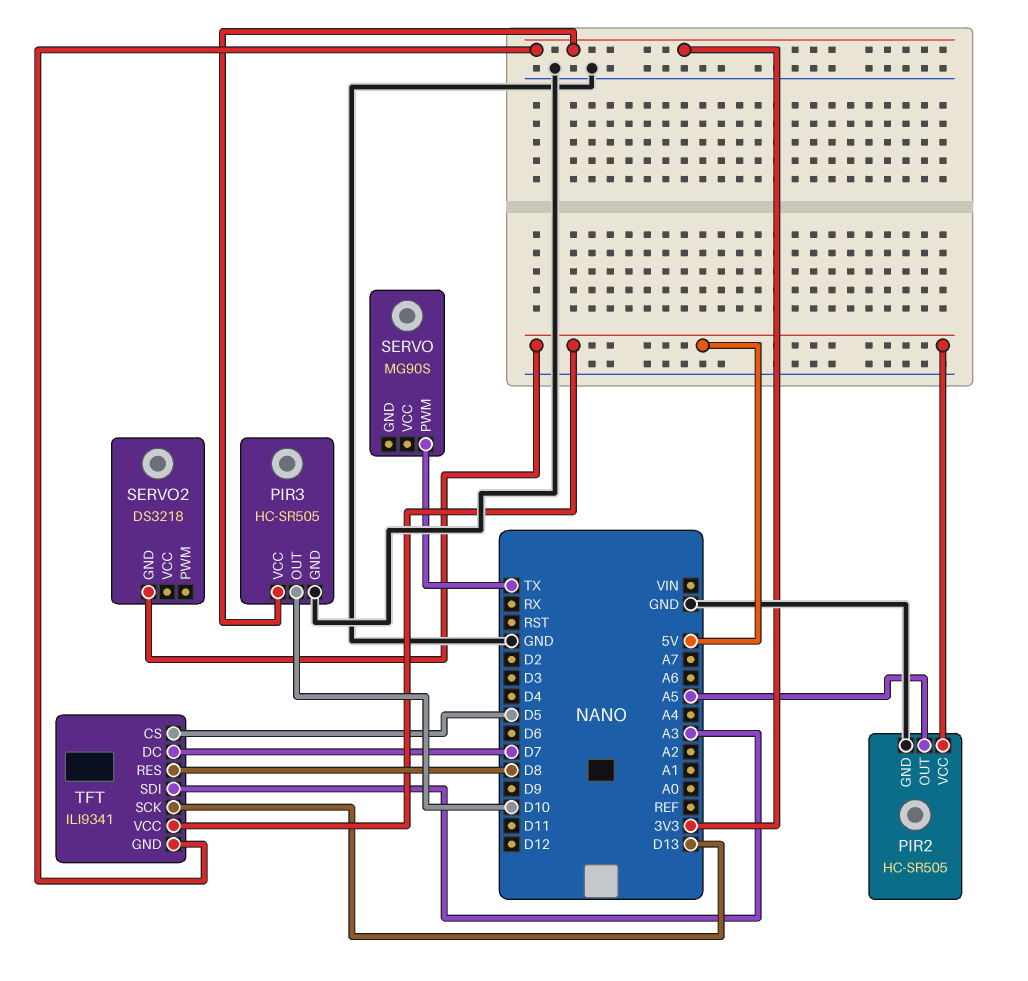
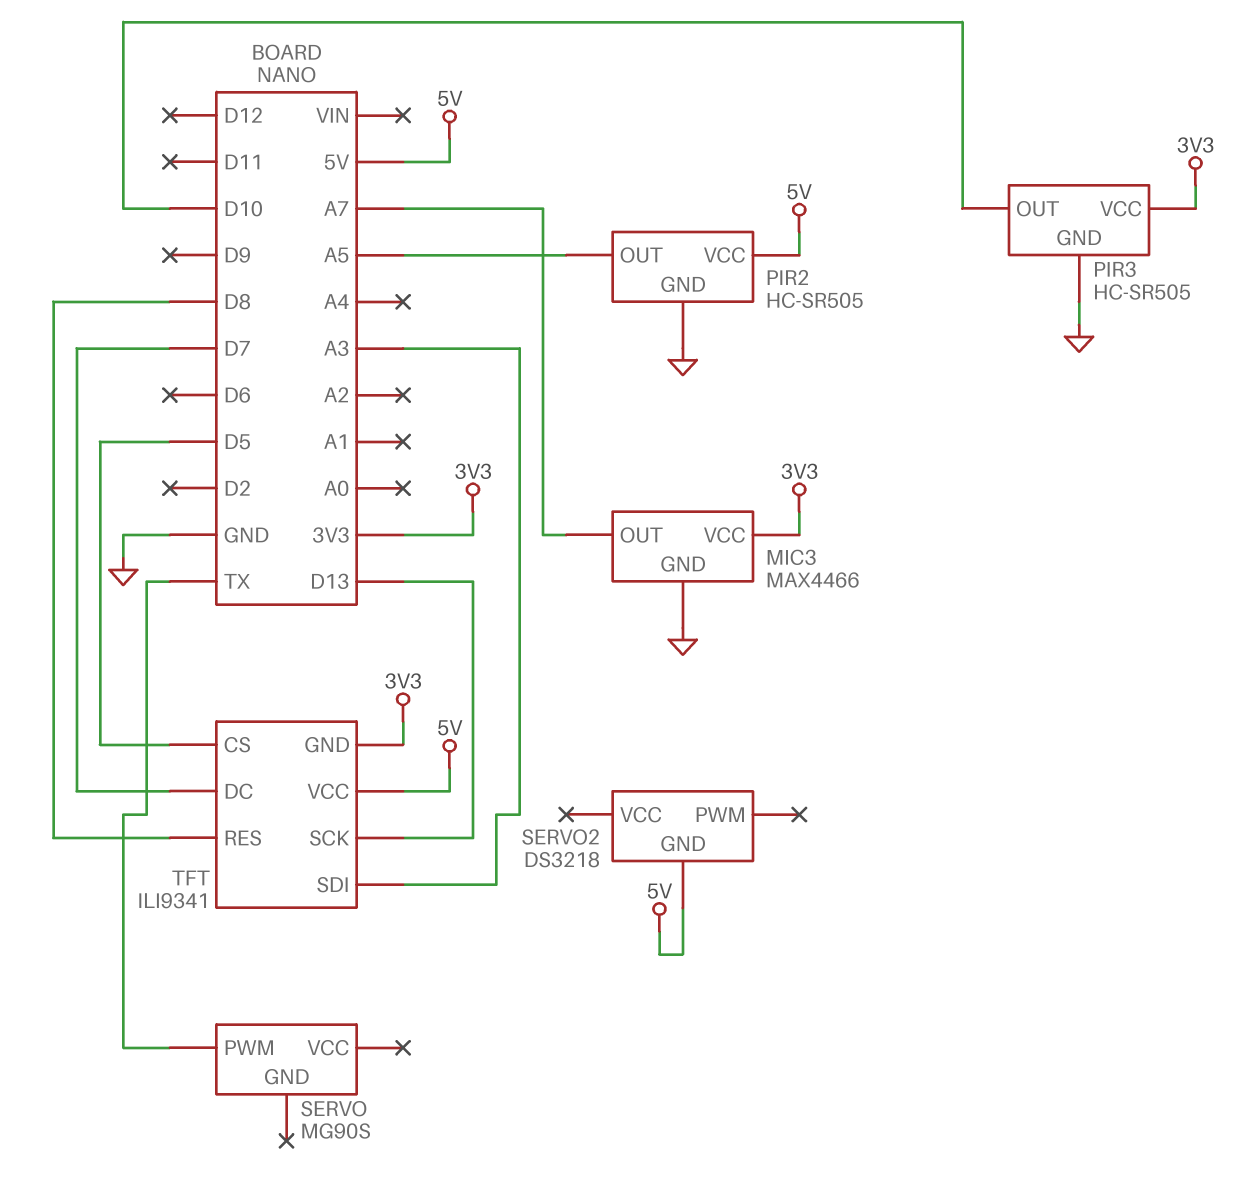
MIC3: none -> MAX4466
MIC3 pin GND: none -> GND
MIC3 pin OUT: none -> A7
MIC3 pin VCC: none -> 3V3

